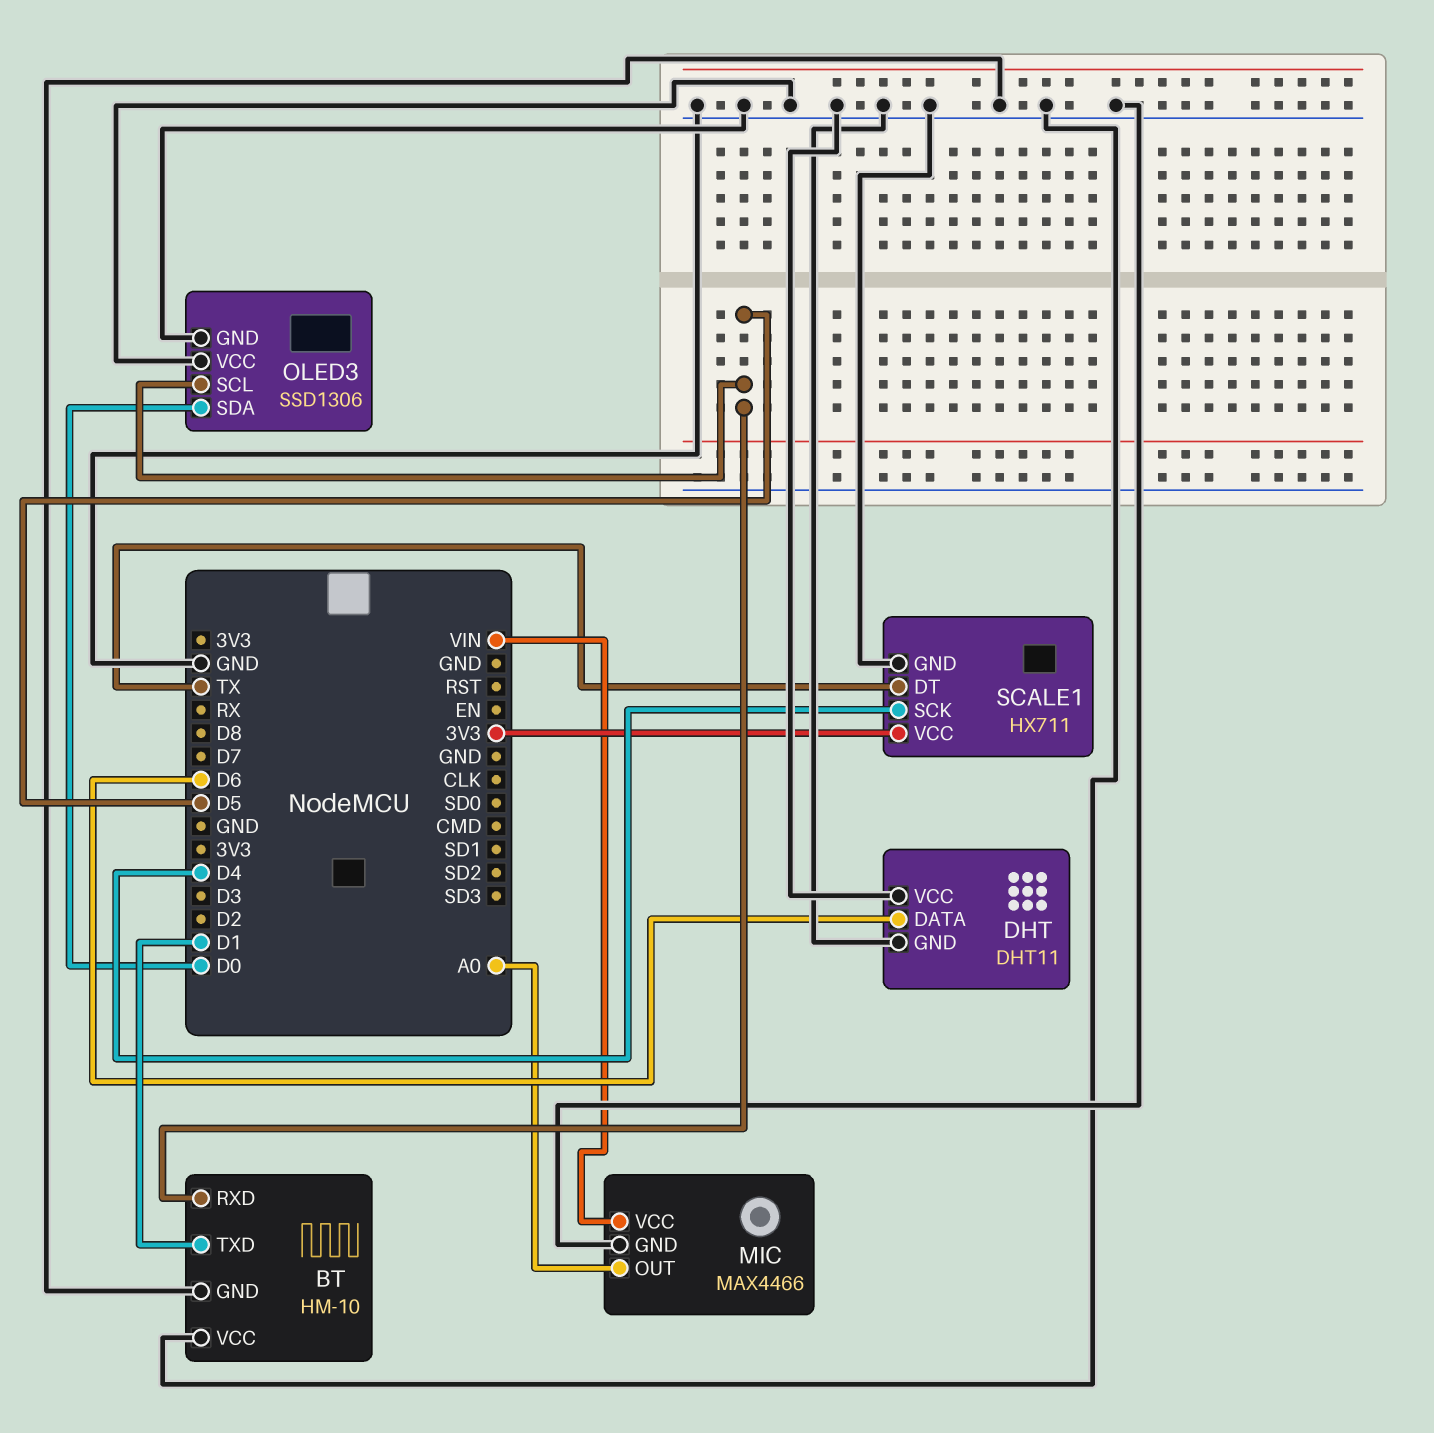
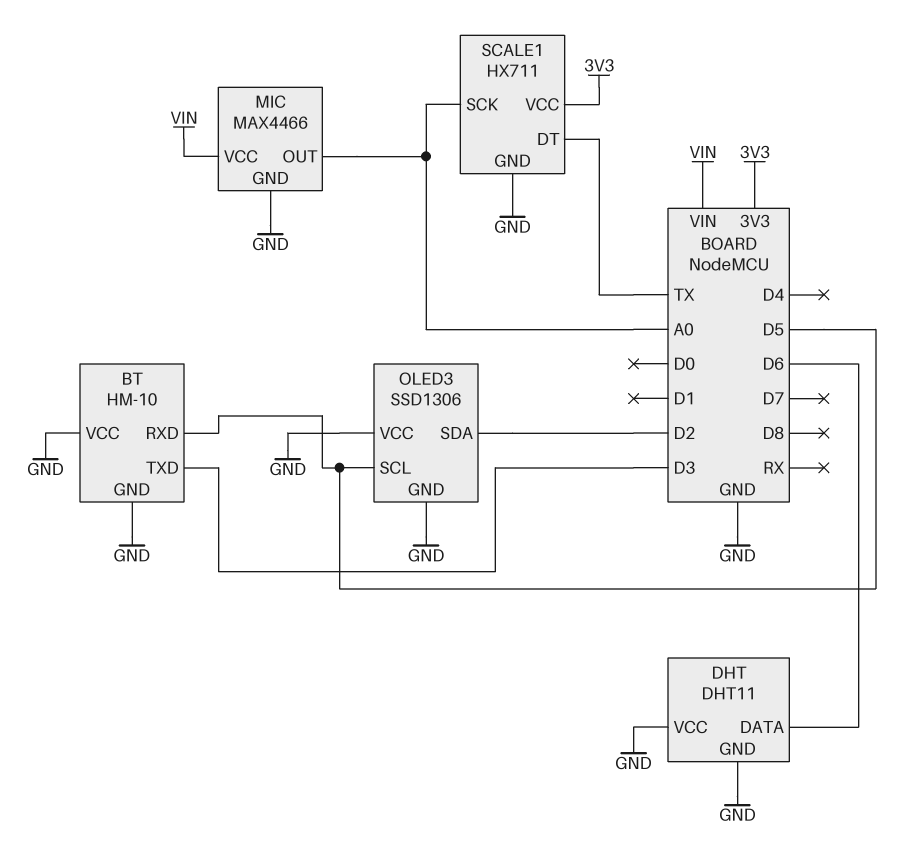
BT pin TXD: D1 -> D3
OLED3 pin SDA: D0 -> D2
SCALE1 pin SCK: D4 -> A0

